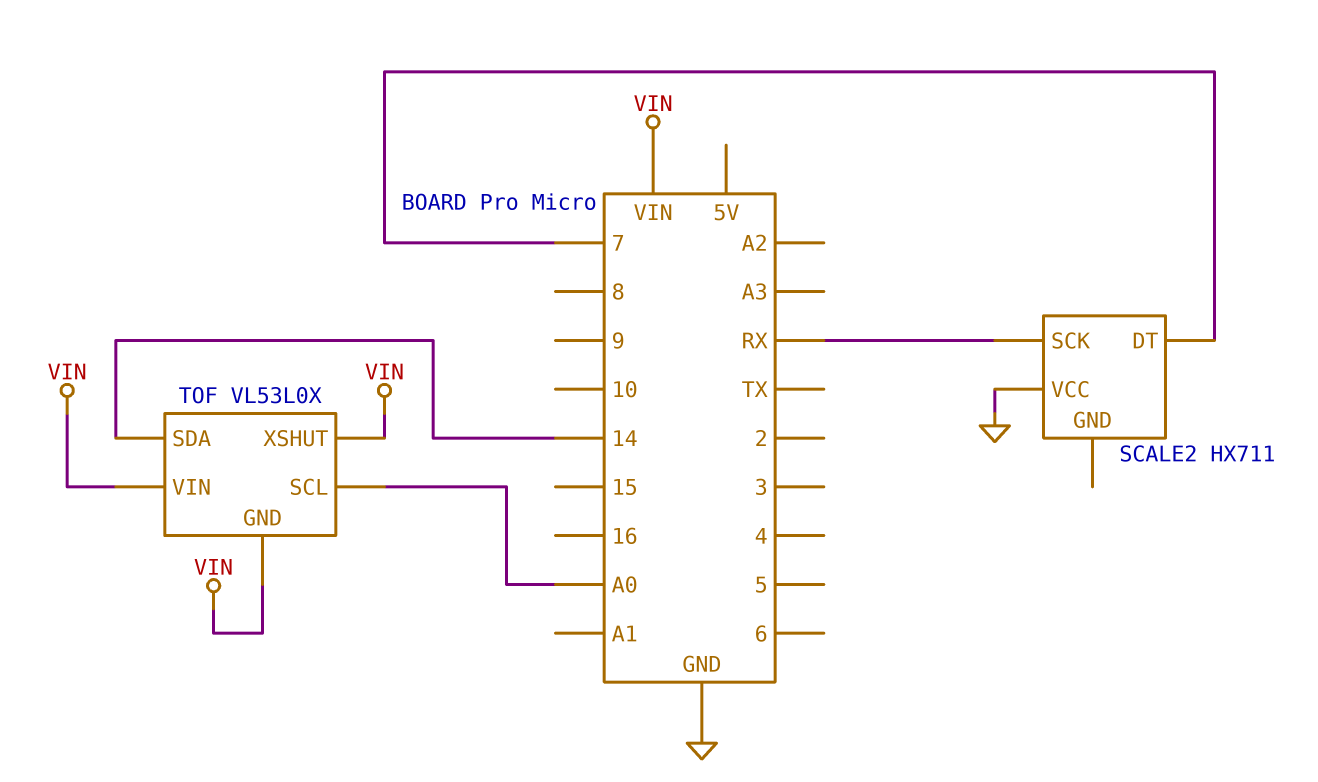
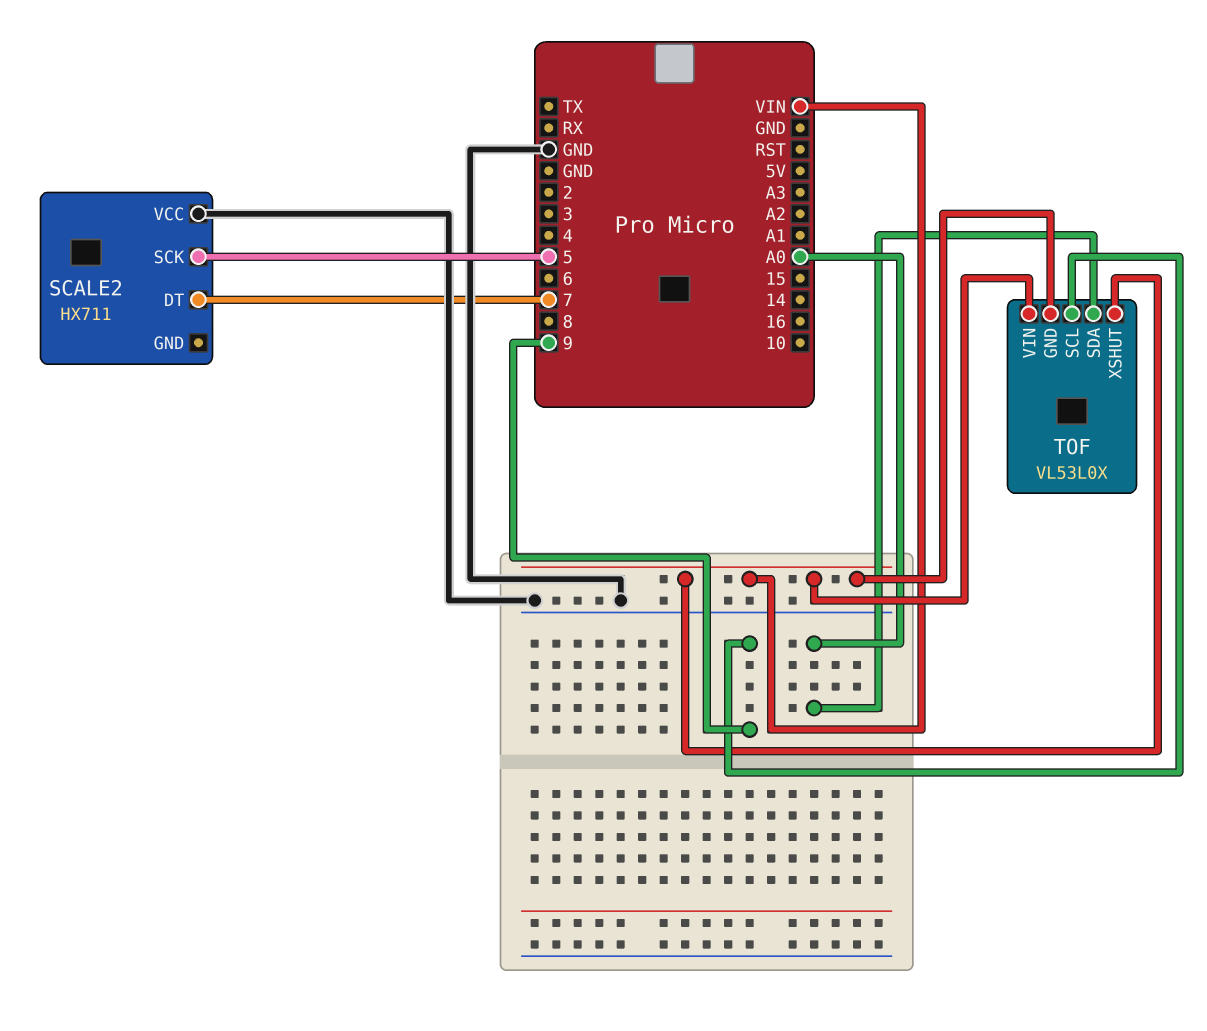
SCALE2 pin SCK: RX -> 5
TOF pin SCL: A0 -> 9
TOF pin SDA: 14 -> A0

